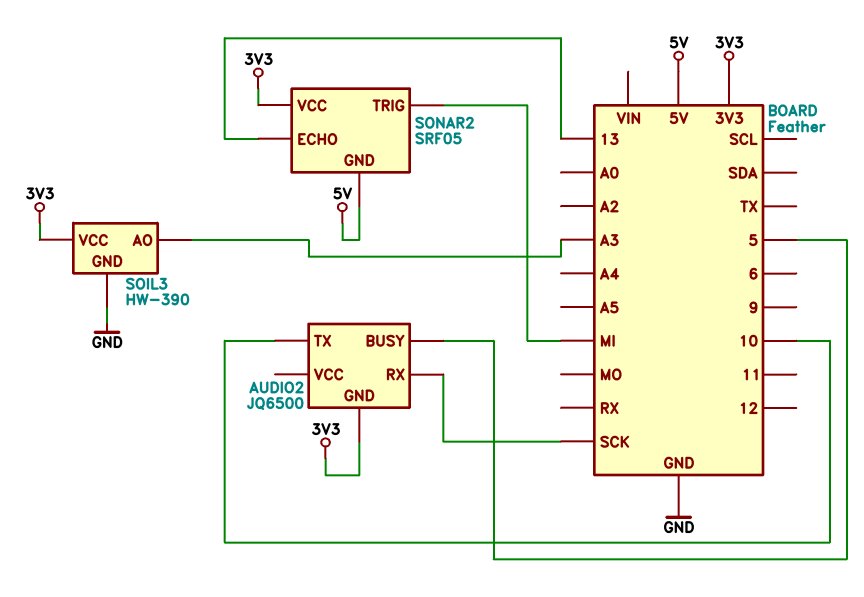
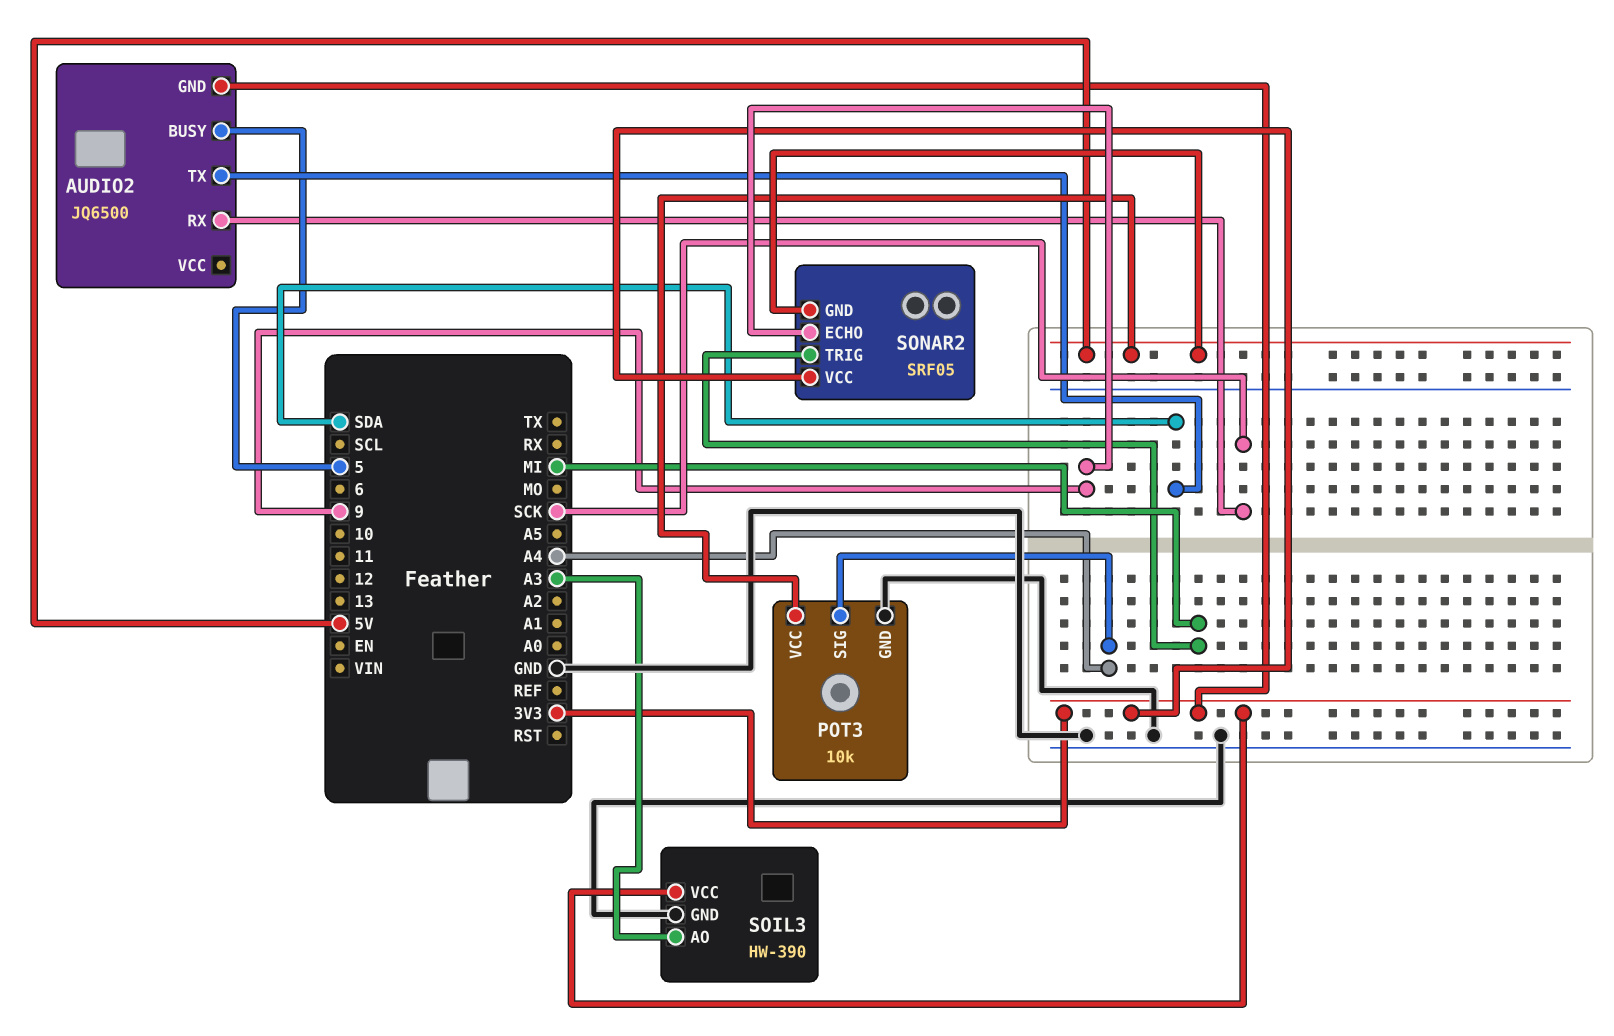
AUDIO2 pin TX: 10 -> SDA
POT3: none -> 10k
POT3 pin GND: none -> GND
POT3 pin SIG: none -> A4
POT3 pin VCC: none -> 5V
SONAR2 pin ECHO: 13 -> 9

